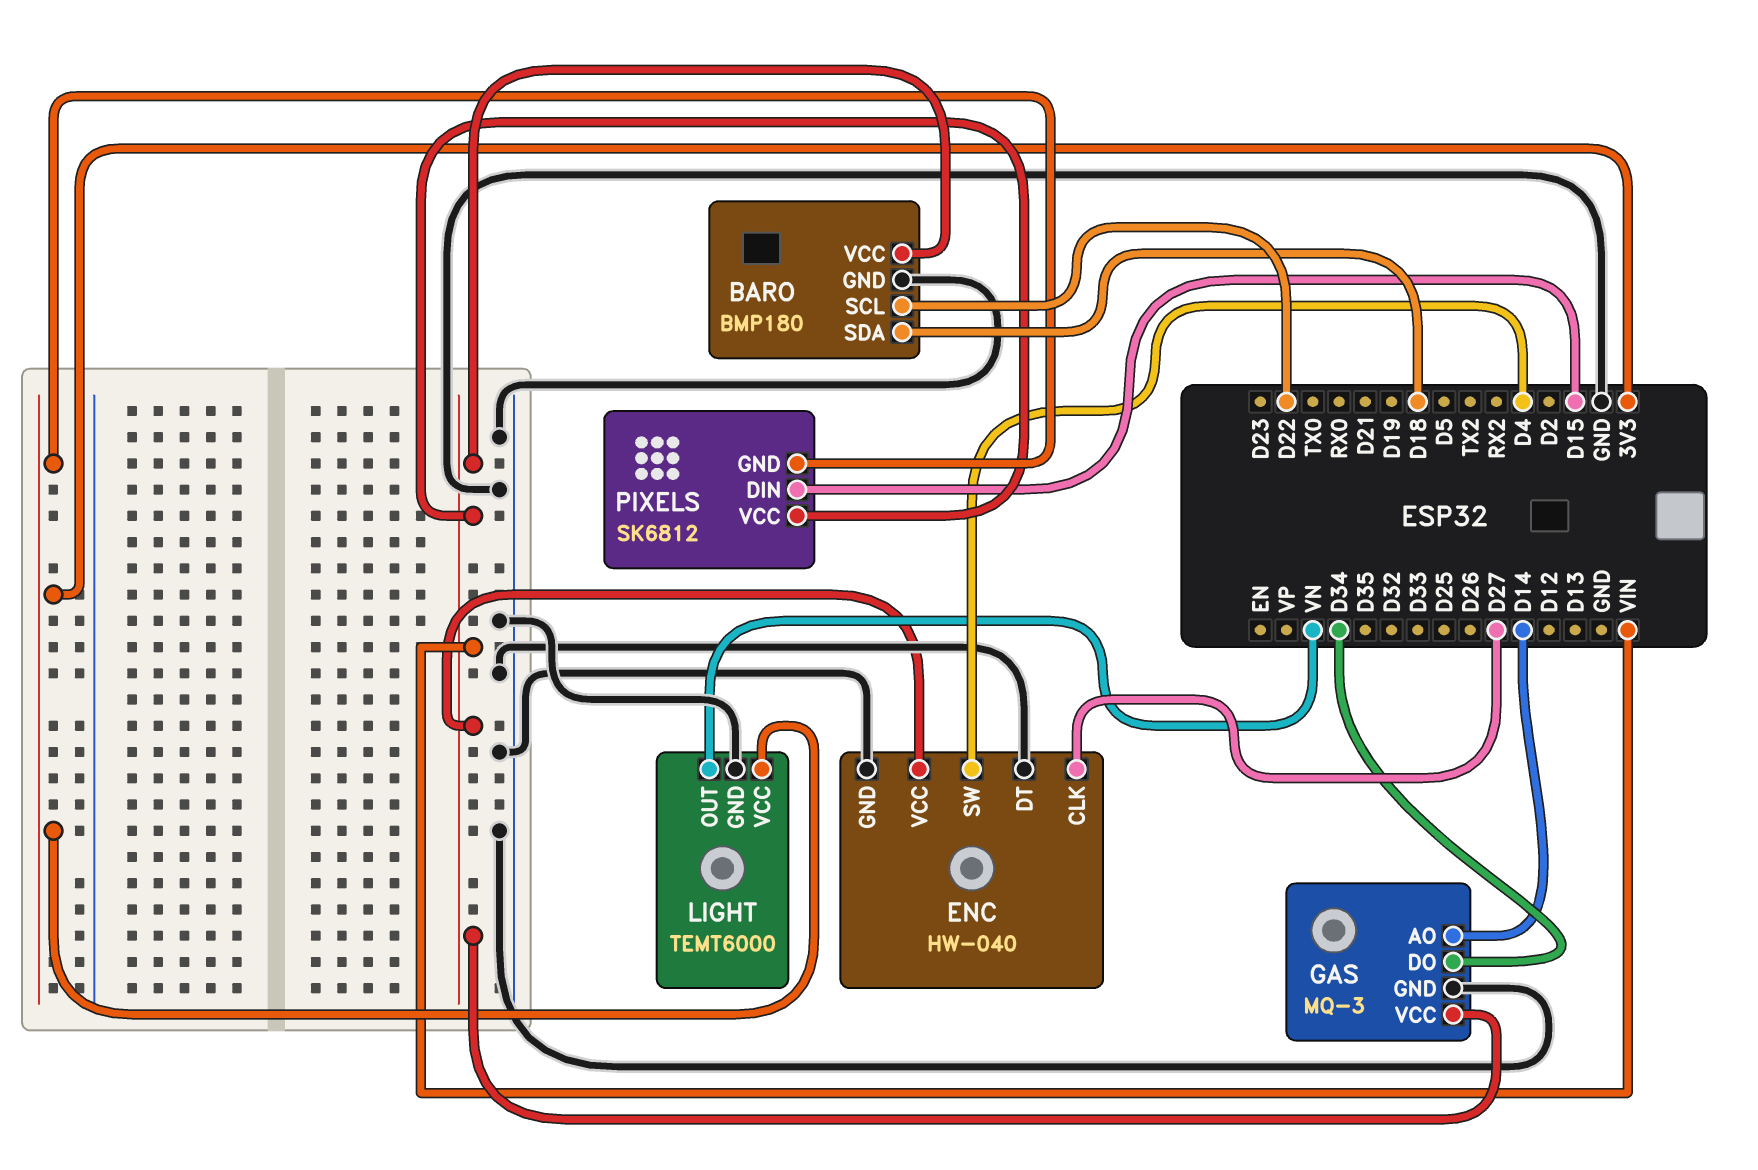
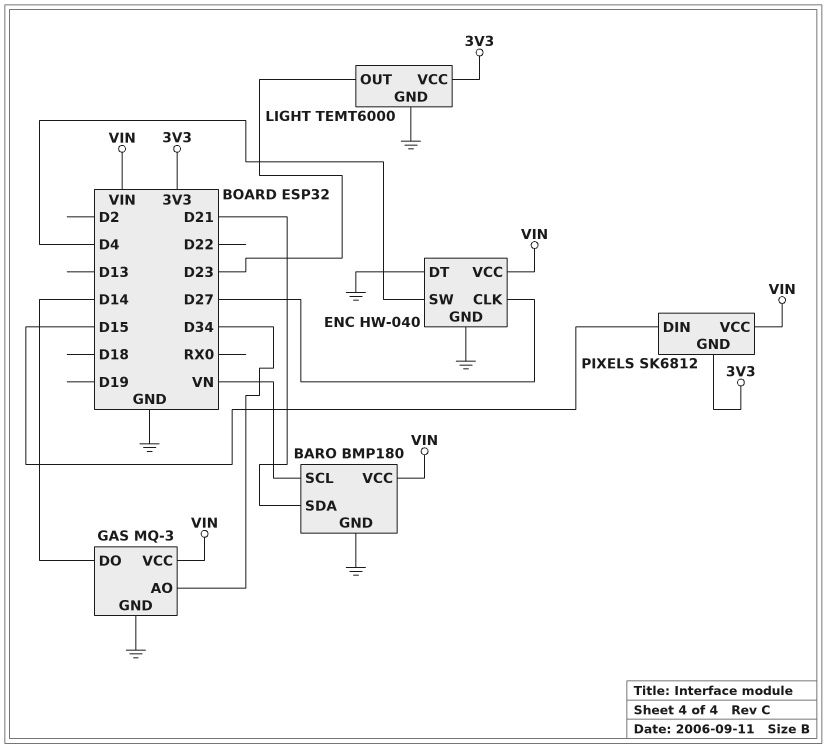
BARO pin SCL: D22 -> VN
BARO pin SDA: D18 -> D21
GAS pin AO: D14 -> D34
GAS pin DO: D34 -> D14
LIGHT pin OUT: VN -> D23

